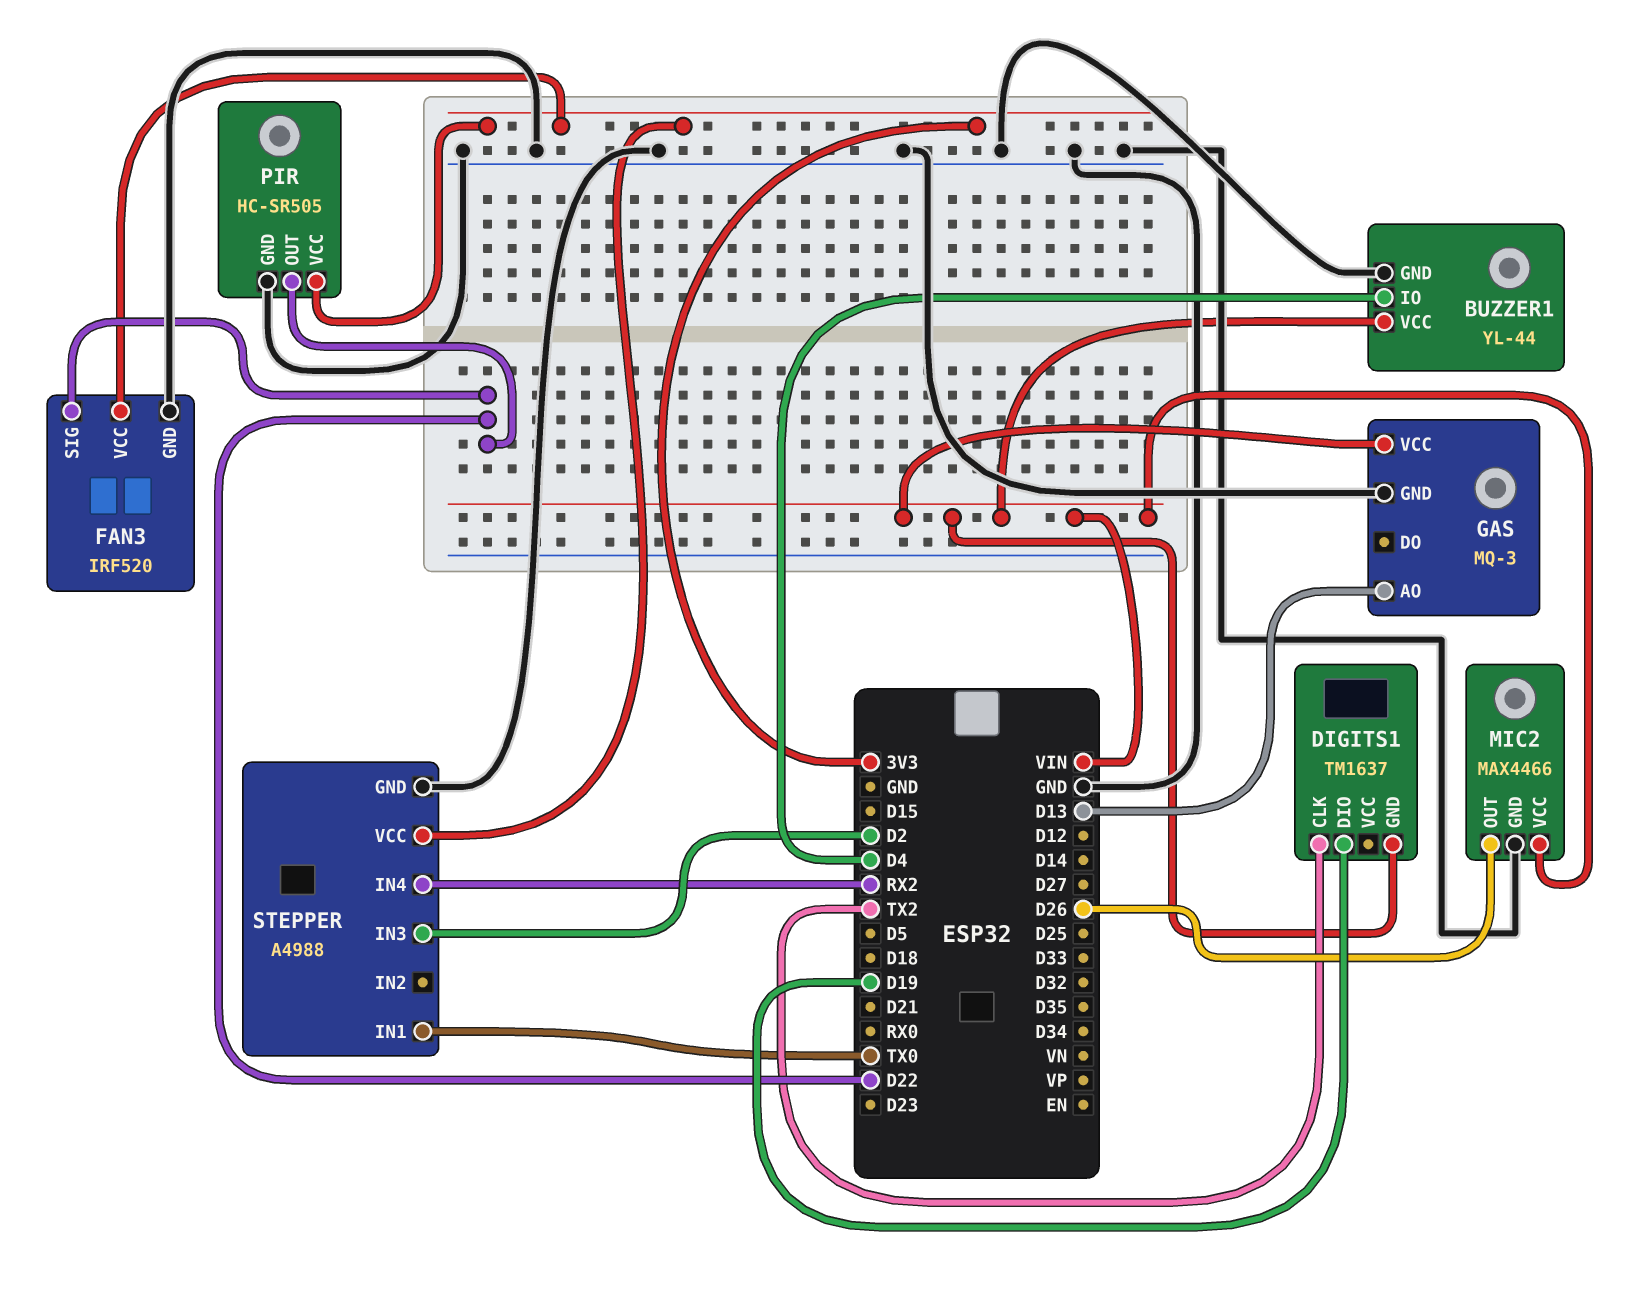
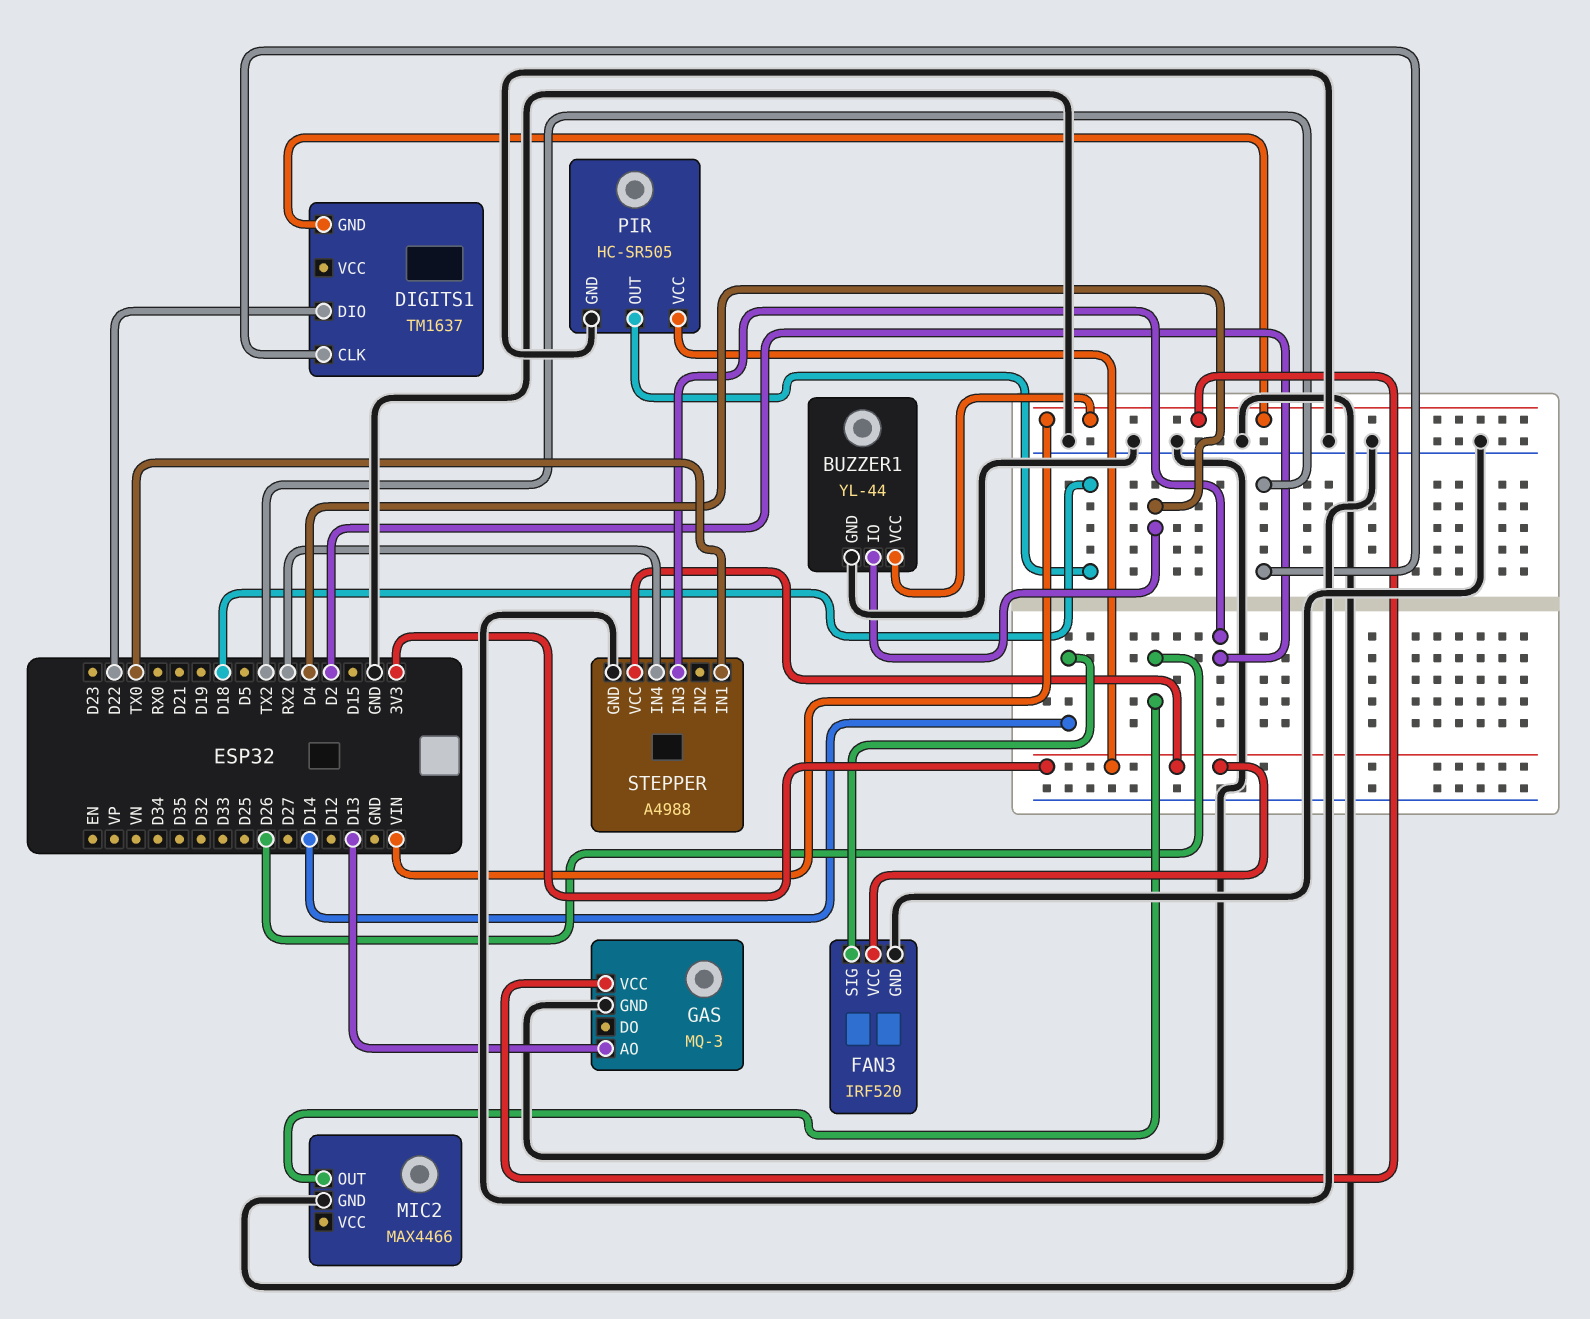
DIGITS1 pin DIO: D19 -> D22
FAN3 pin SIG: D22 -> D14
MIC2 pin VCC: VIN -> none
PIR pin OUT: D22 -> D18

